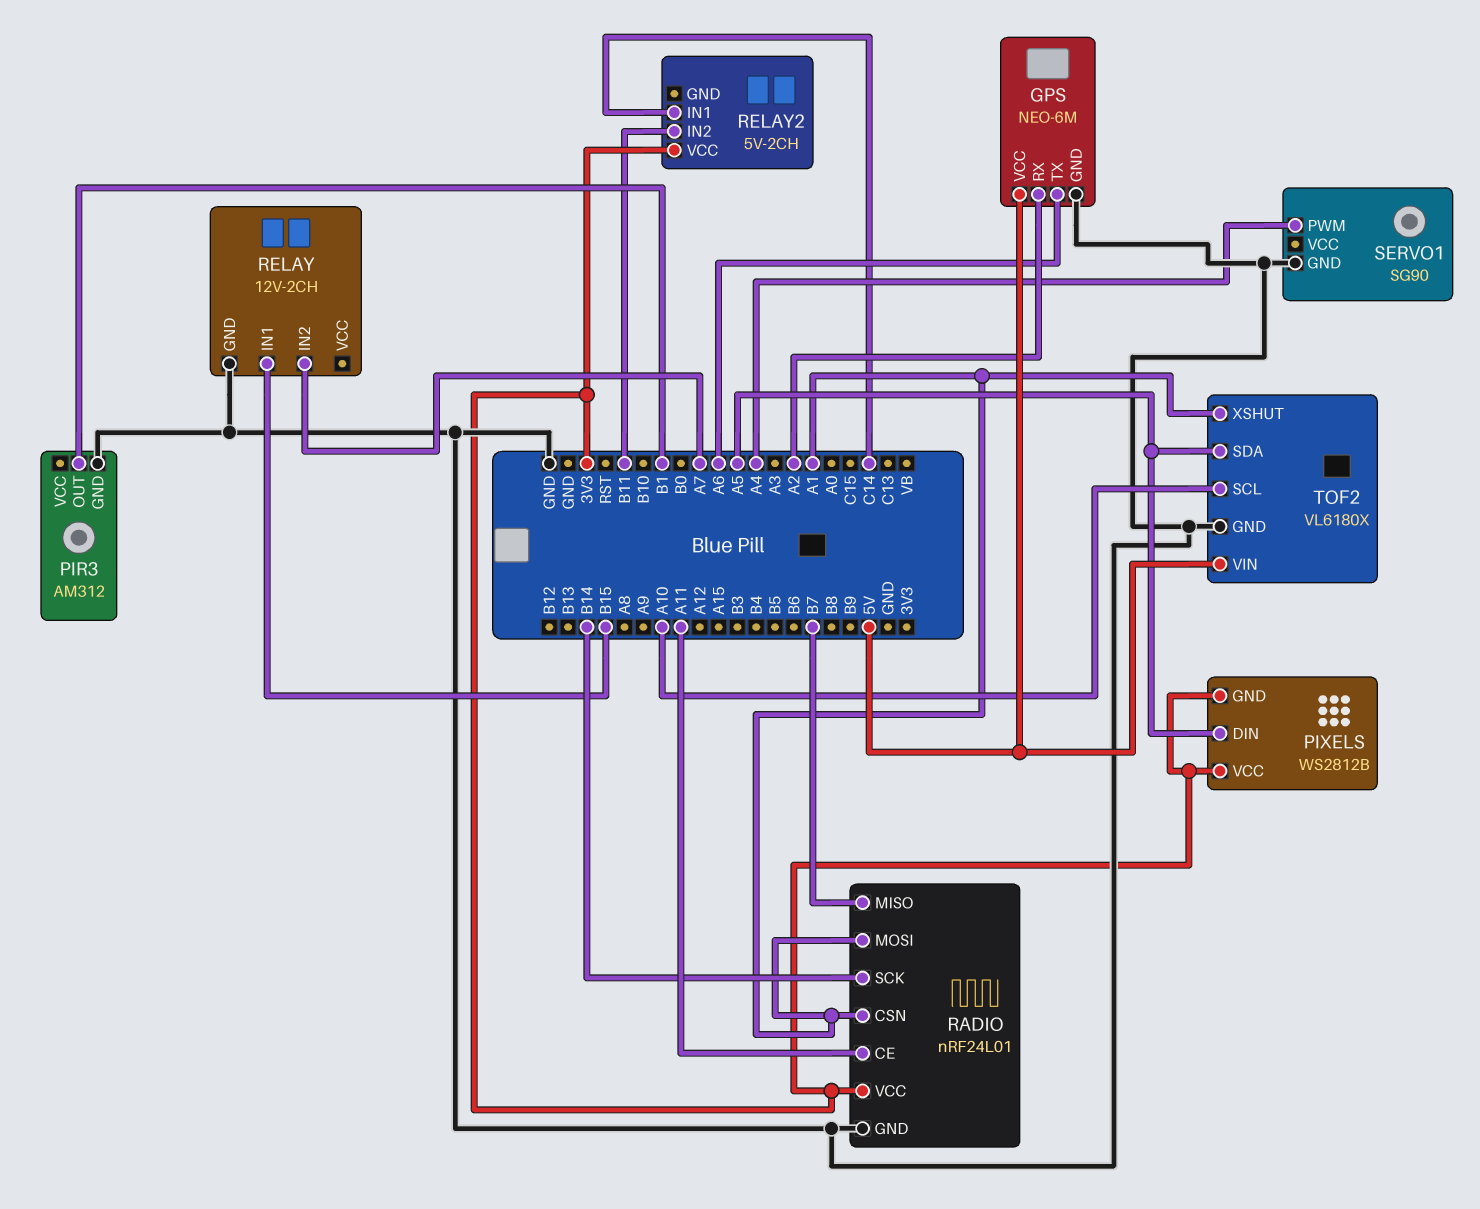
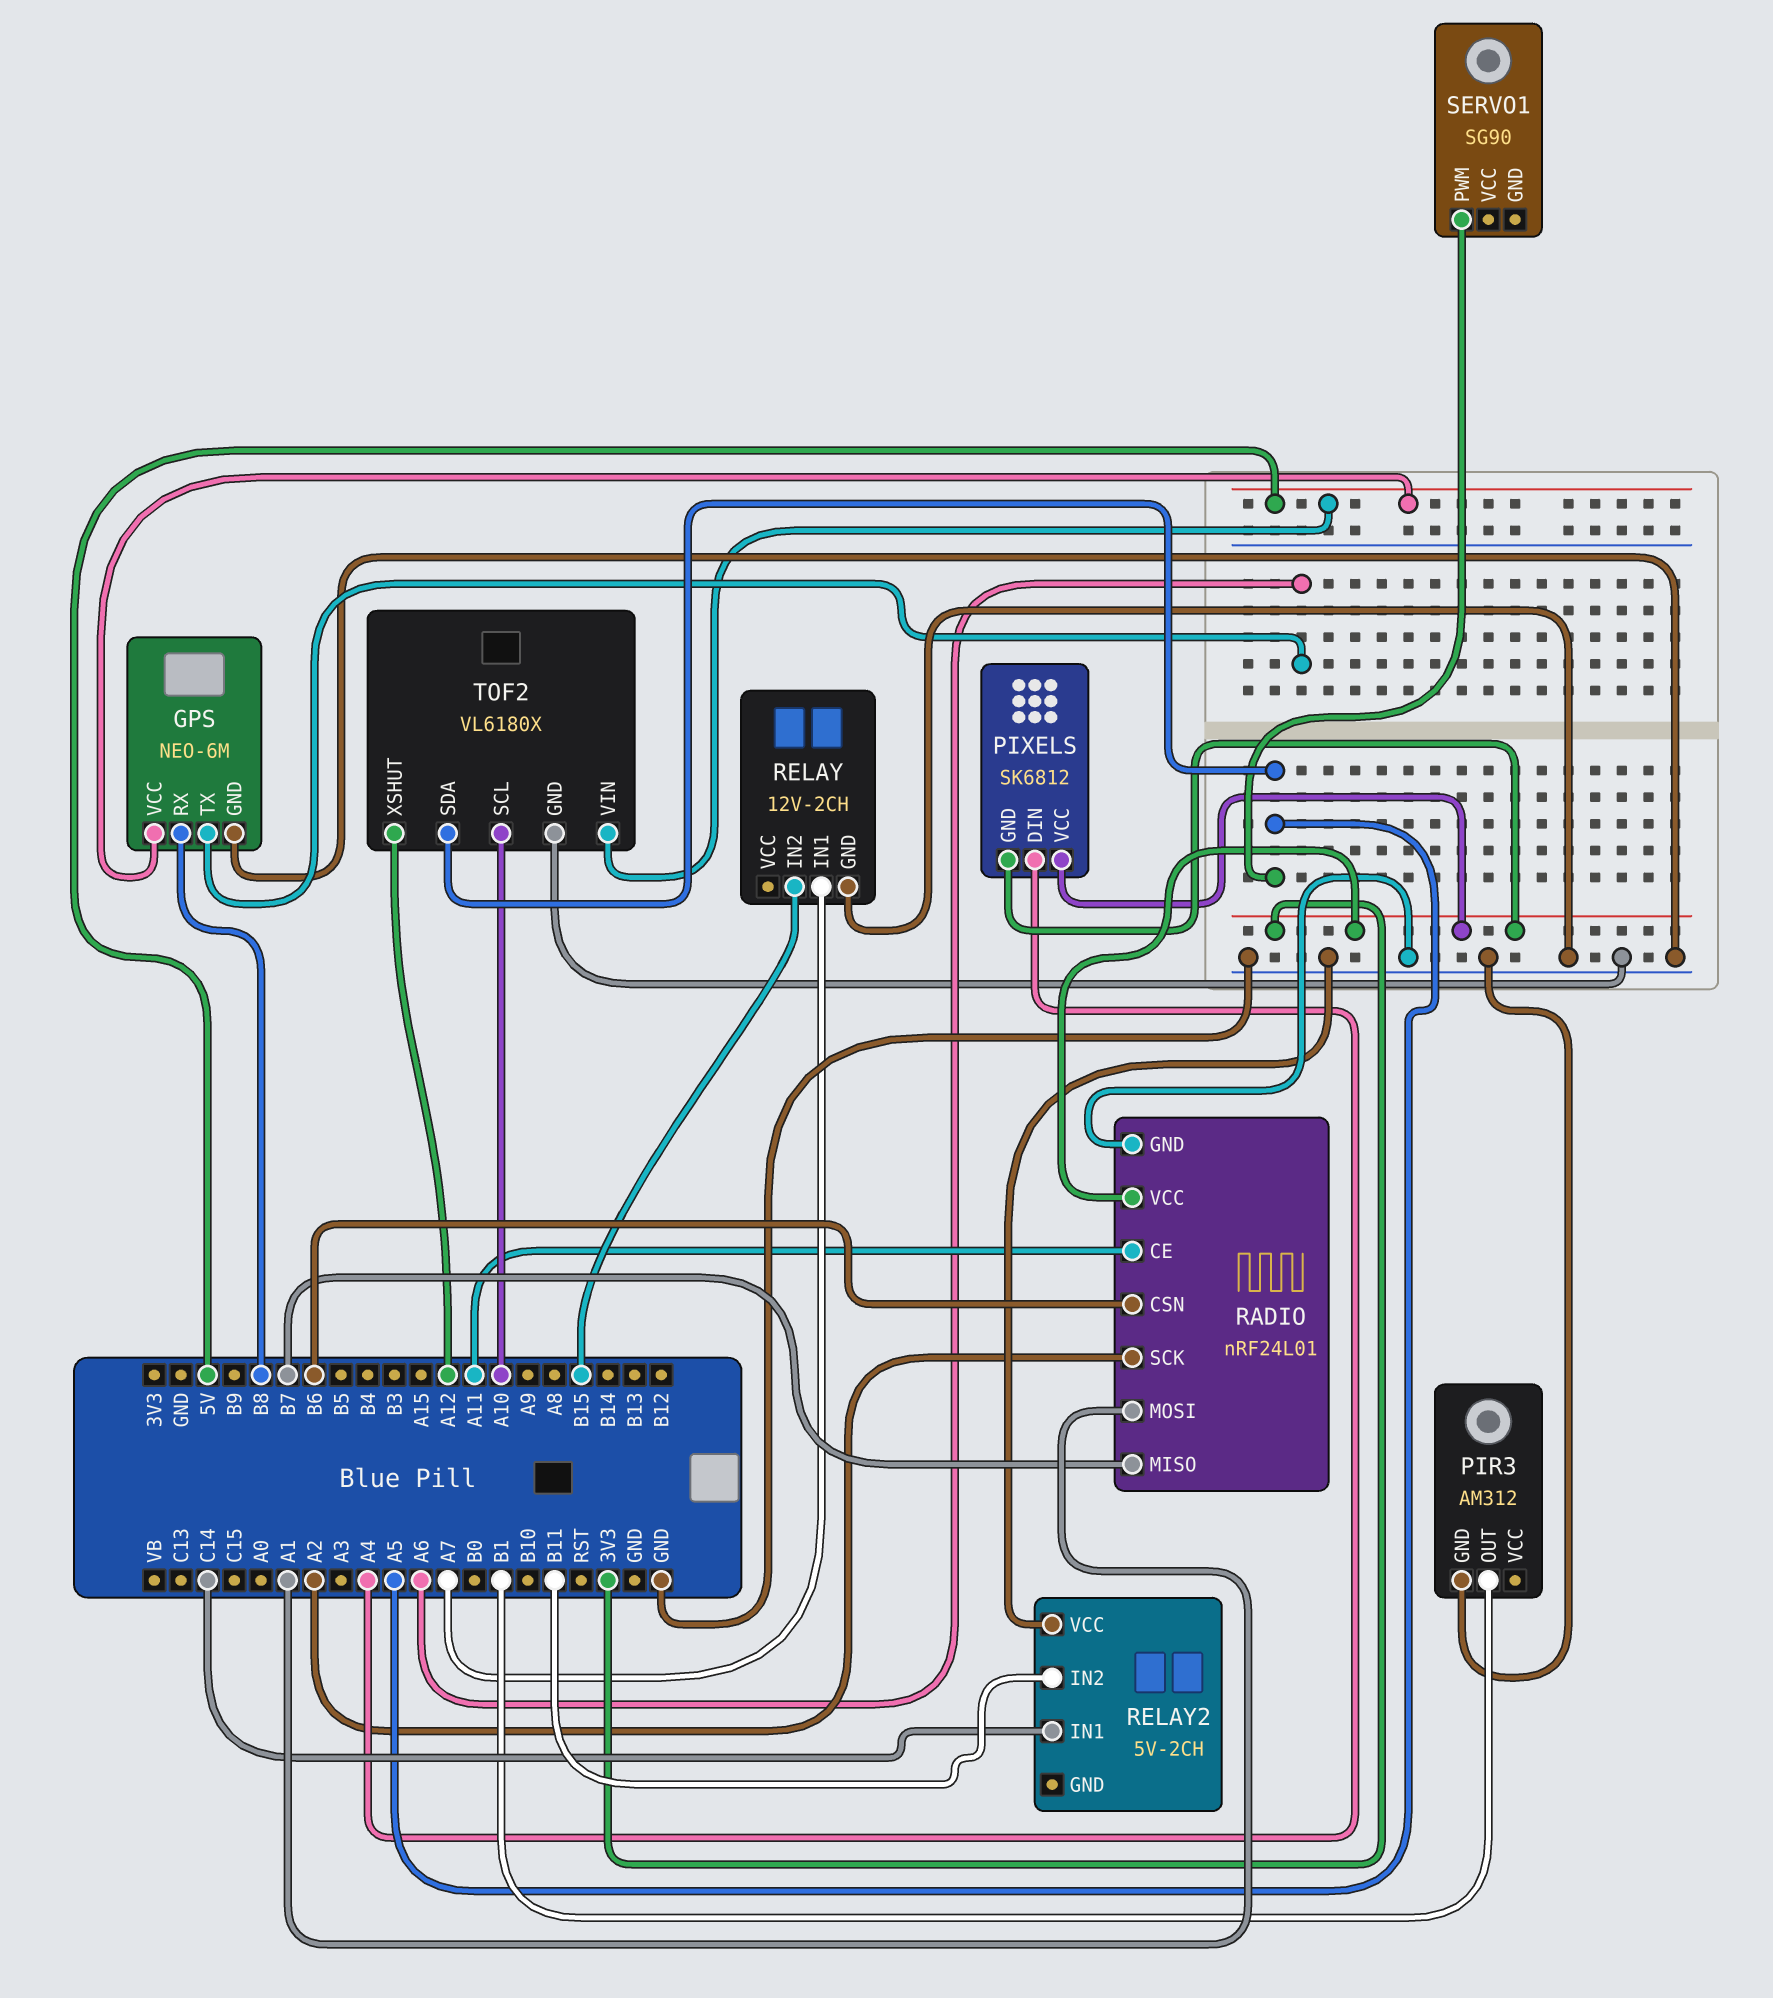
GPS pin RX: A2 -> B8
PIXELS: WS2812B -> SK6812
PIXELS pin DIN: A5 -> A4
RADIO pin CSN: A1 -> B6
RADIO pin SCK: B14 -> A2
RELAY pin IN1: B15 -> A7
RELAY pin IN2: A7 -> B15
RELAY2 pin VCC: 3V3 -> GND
SERVO1 pin GND: GND -> none
SERVO1 pin PWM: A4 -> A5
TOF2 pin XSHUT: A1 -> A12

